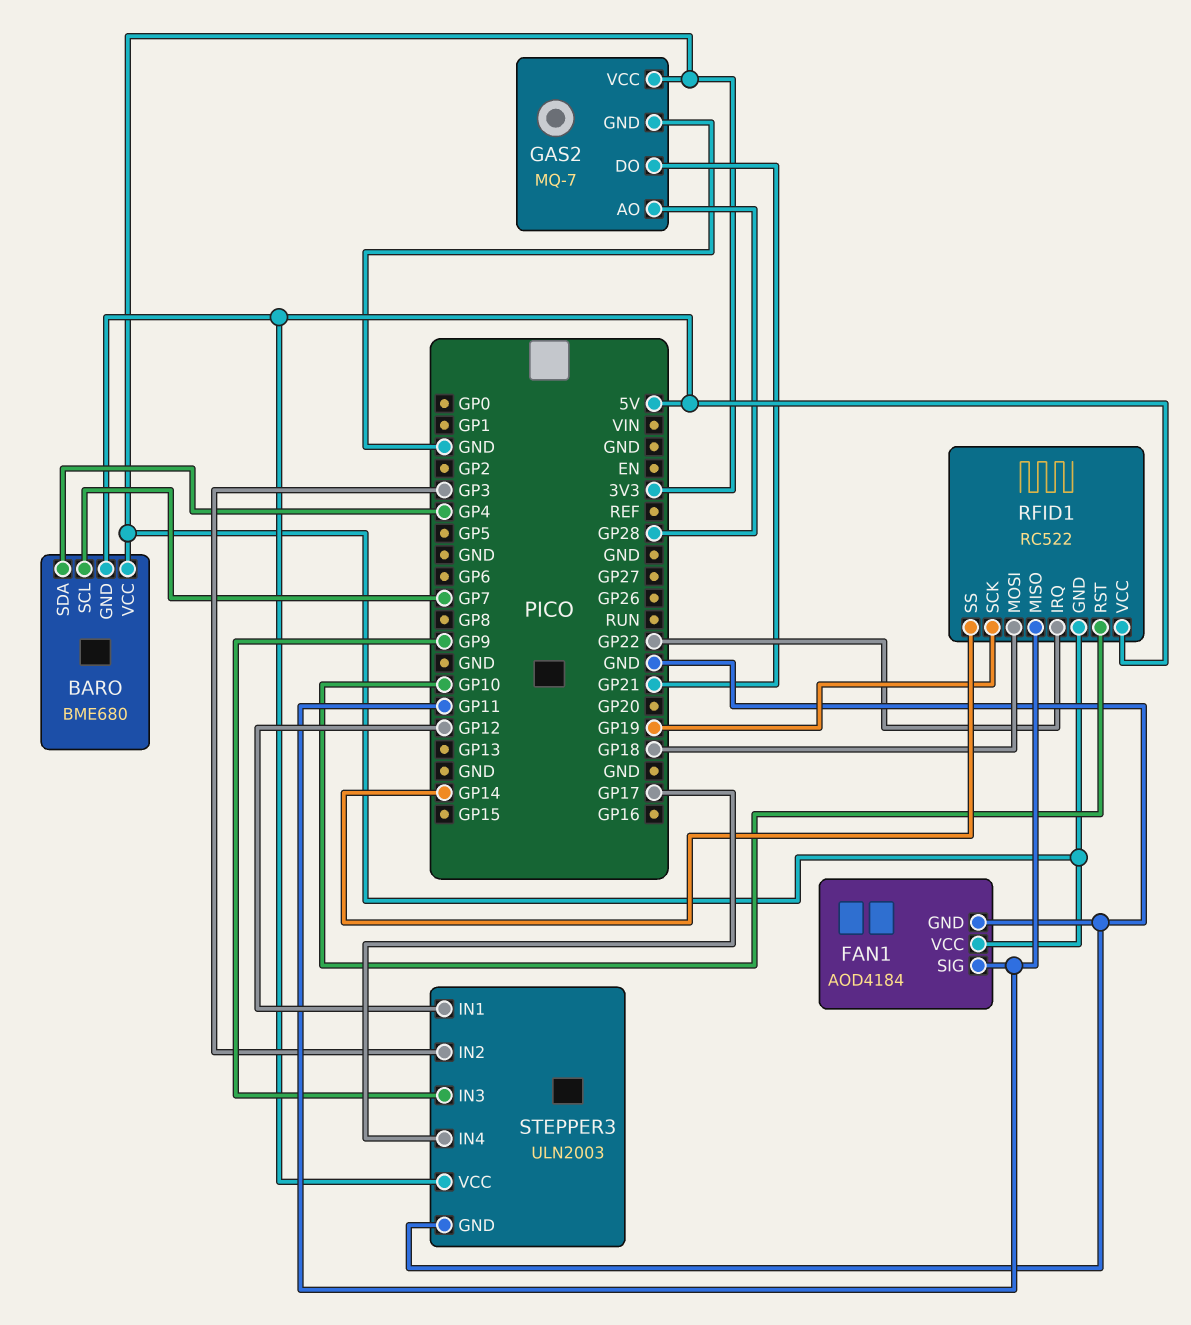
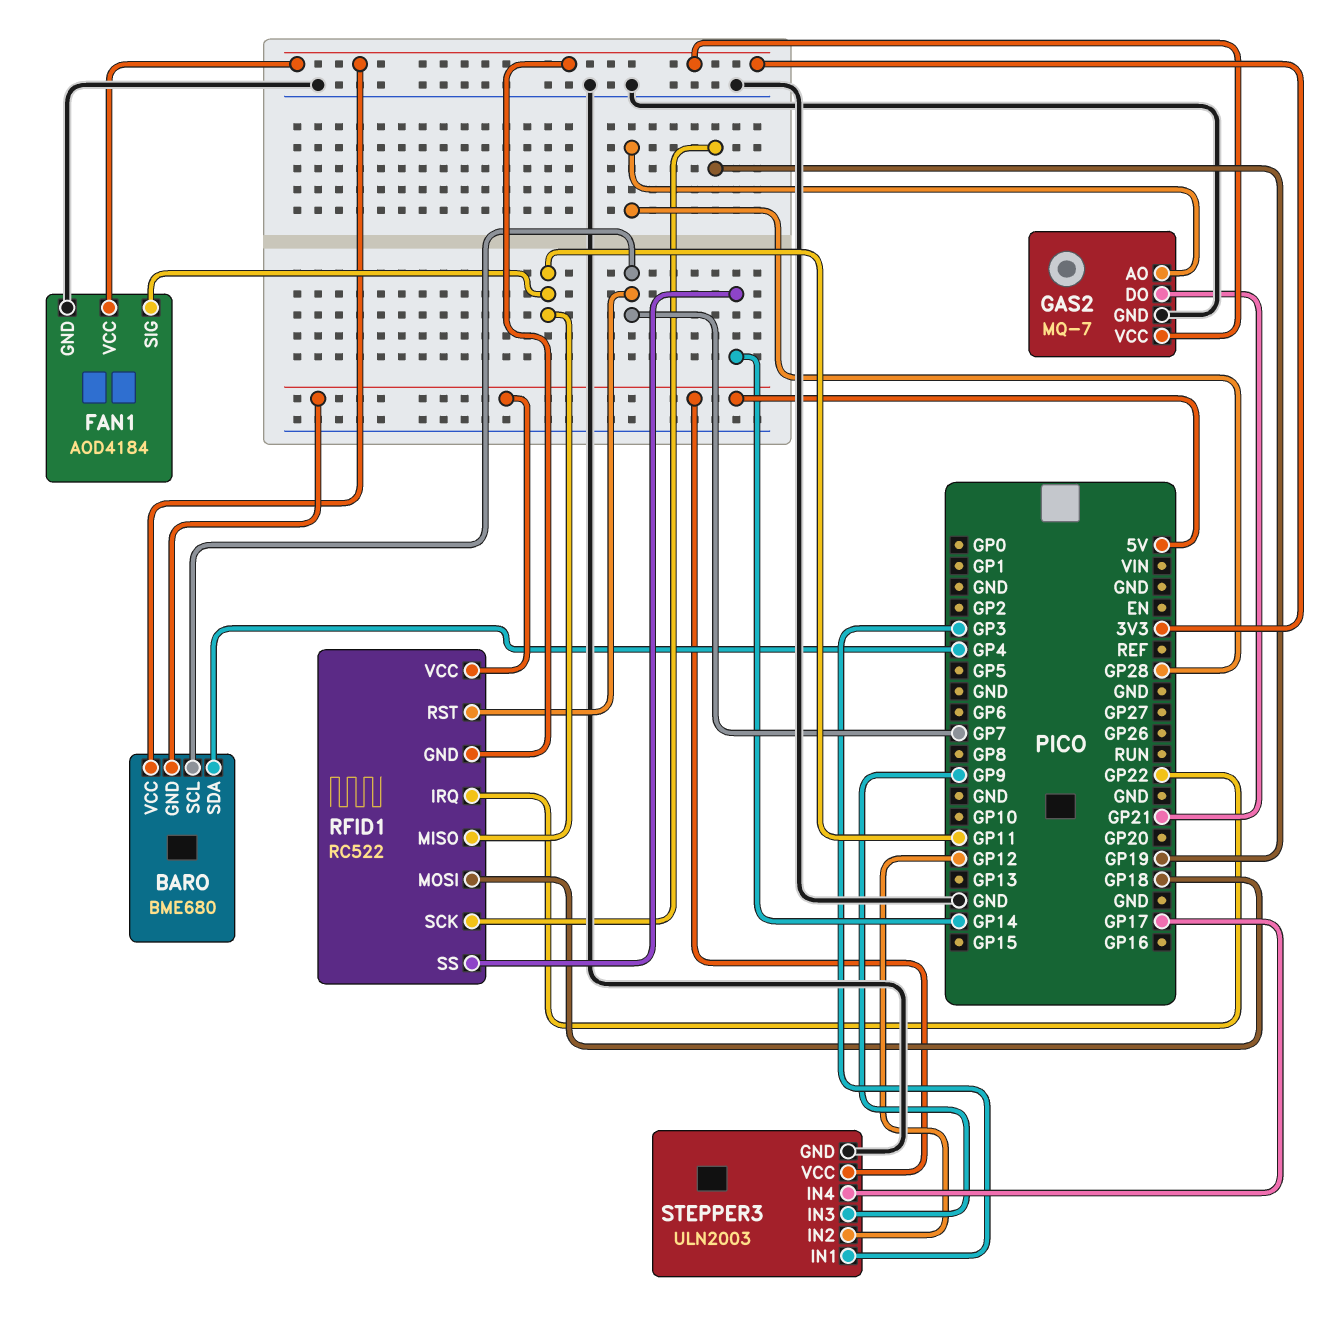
RFID1 pin RST: GP10 -> GP7
STEPPER3 pin IN1: GP12 -> GP3
STEPPER3 pin IN2: GP3 -> GP12

